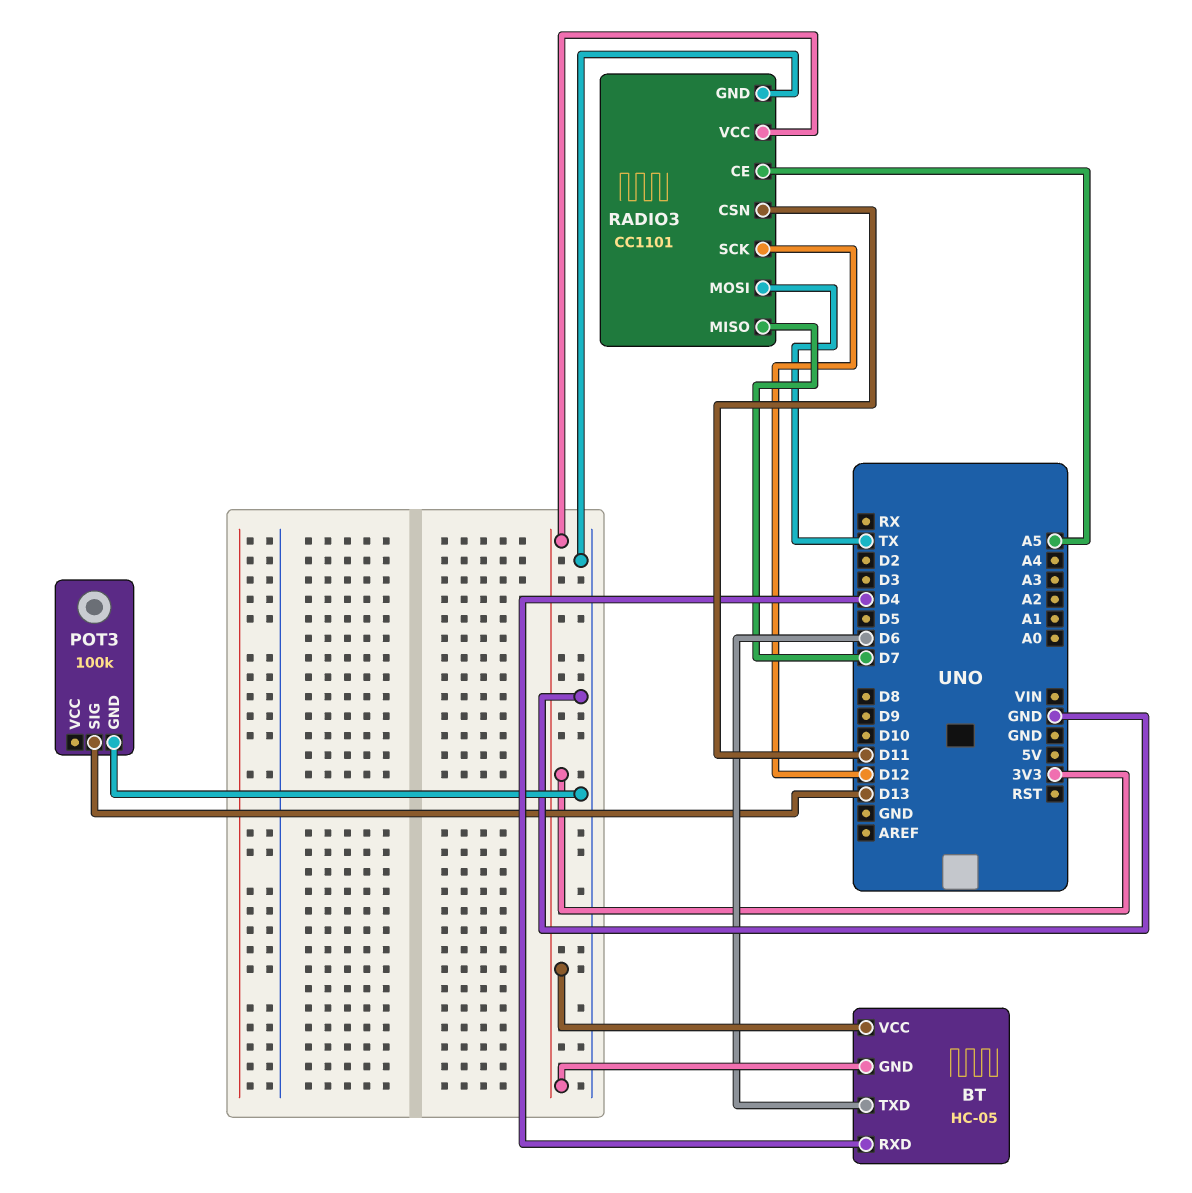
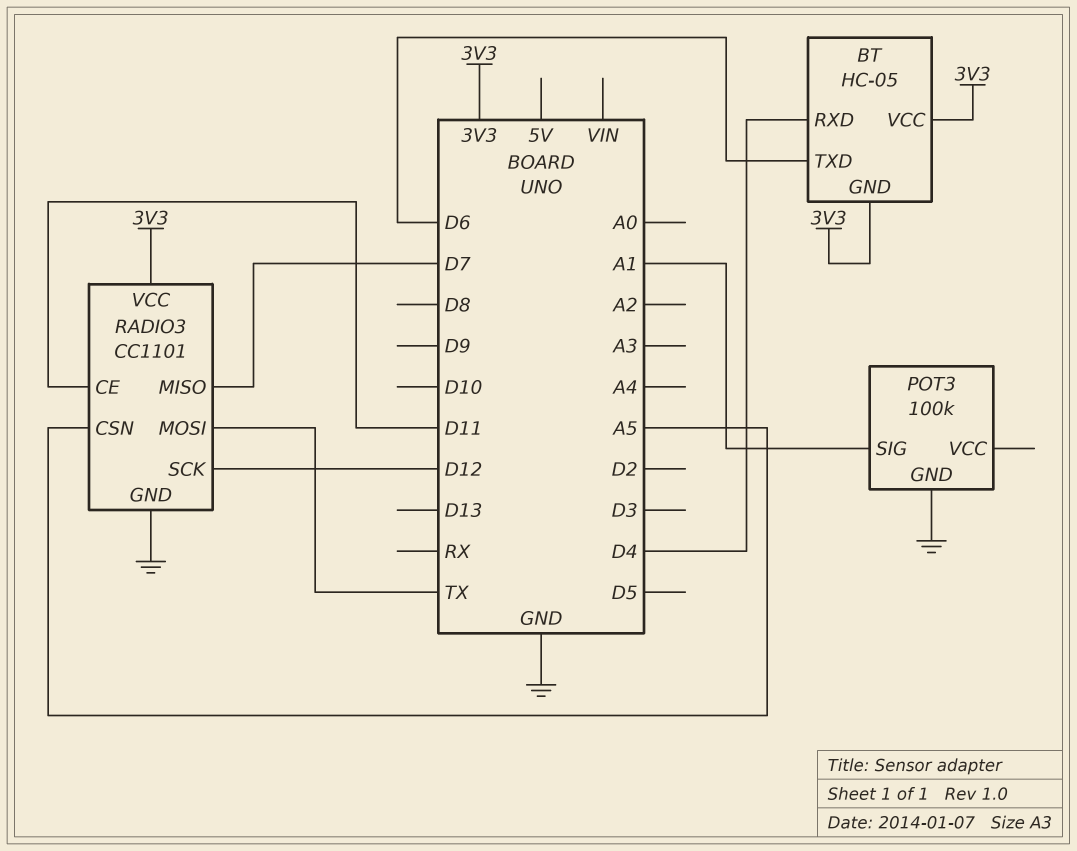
POT3 pin SIG: D13 -> A1
RADIO3 pin CE: A5 -> D11
RADIO3 pin CSN: D11 -> A5

